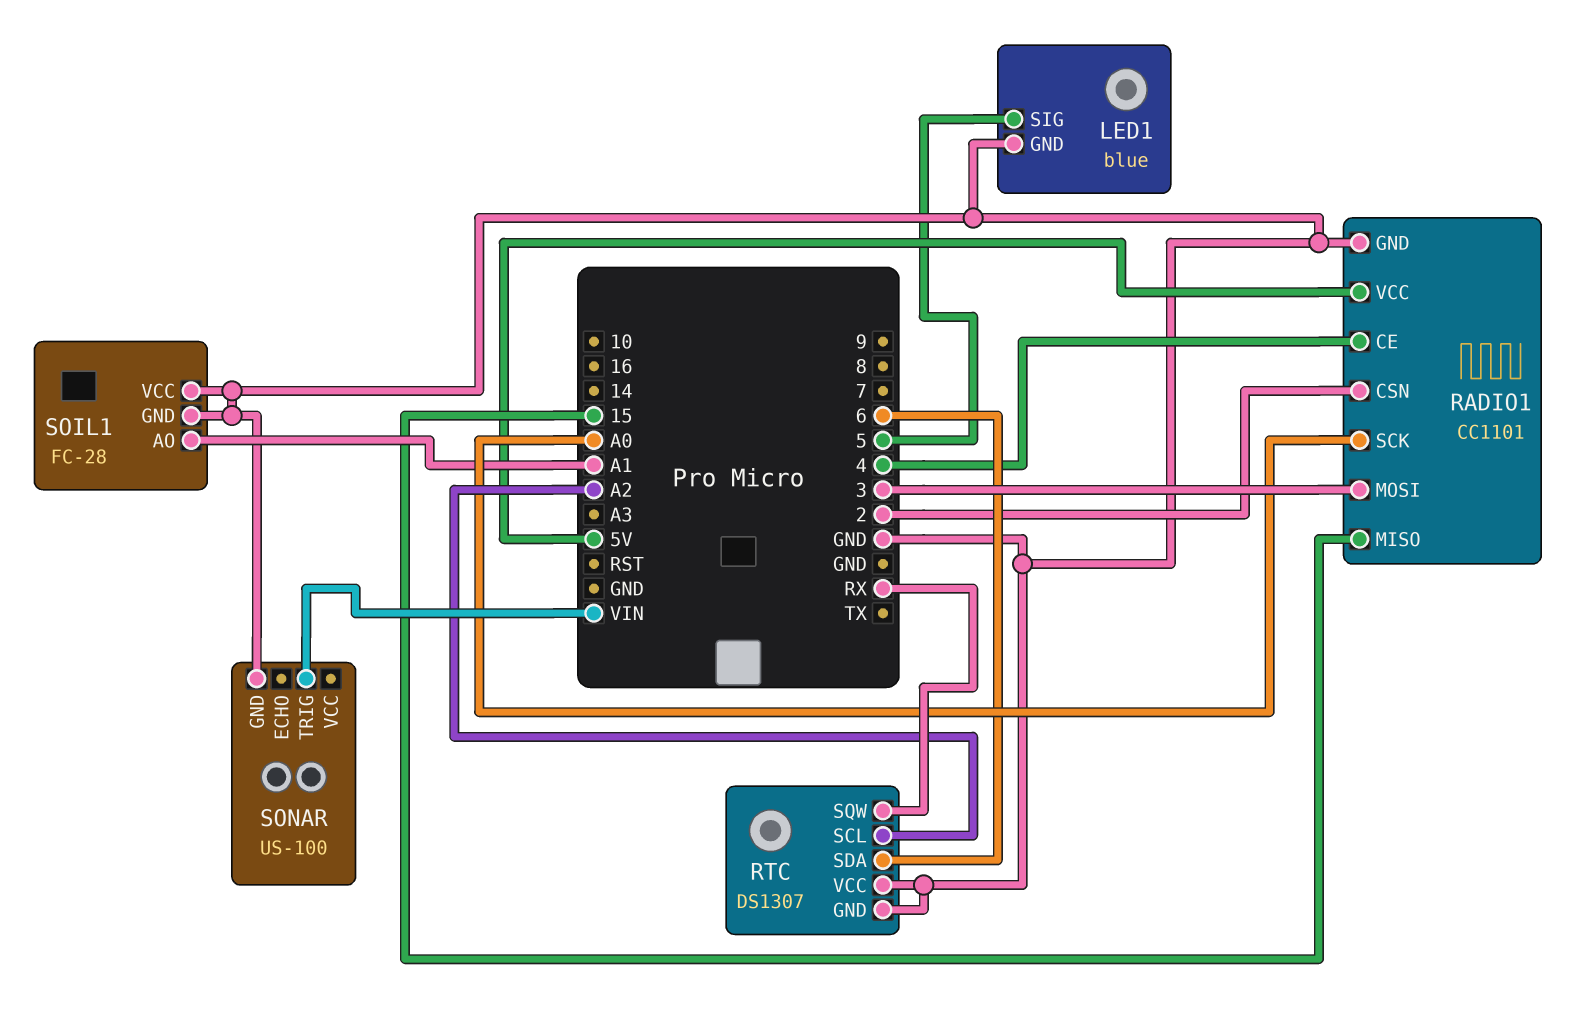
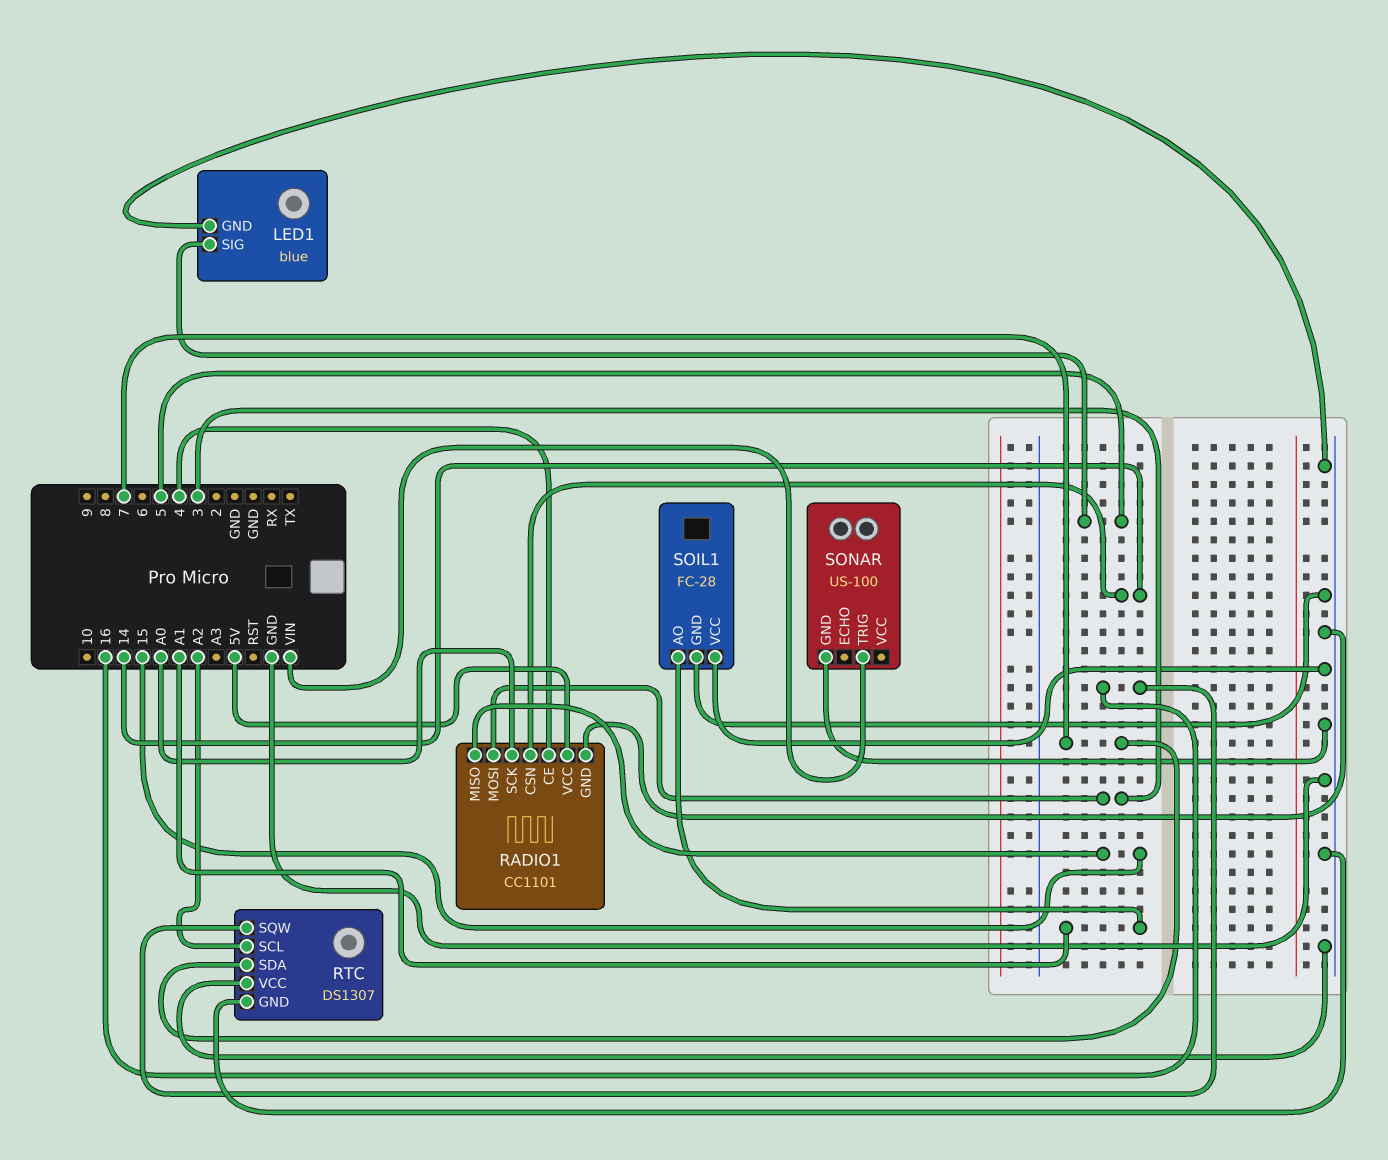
RADIO1 pin CSN: 2 -> 14
RTC pin SDA: 6 -> 7
RTC pin SQW: RX -> 16

